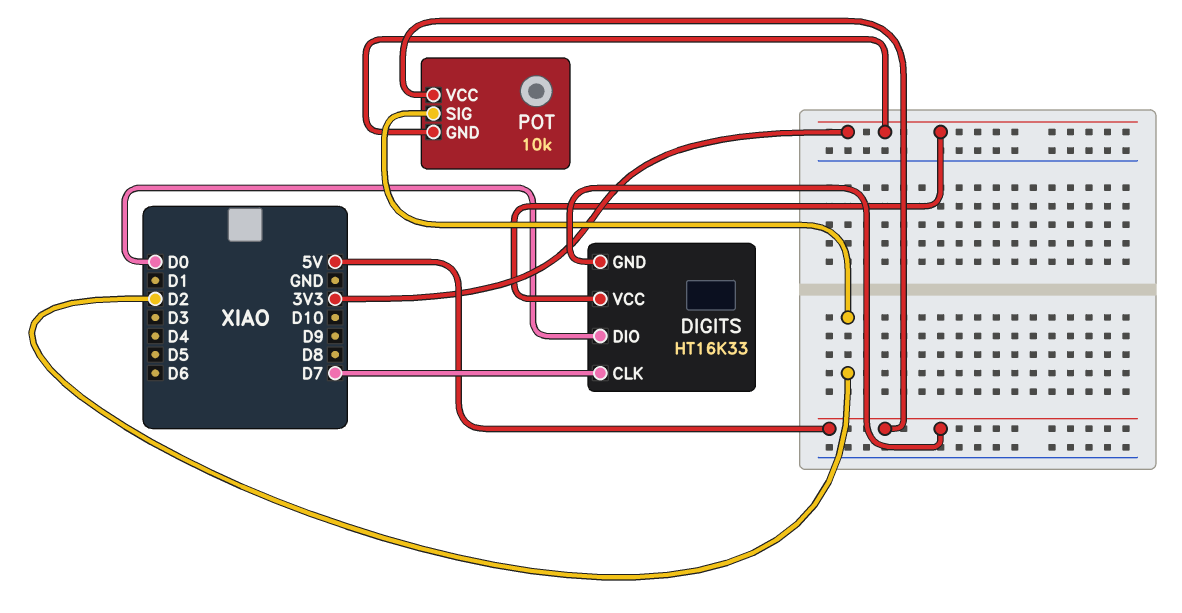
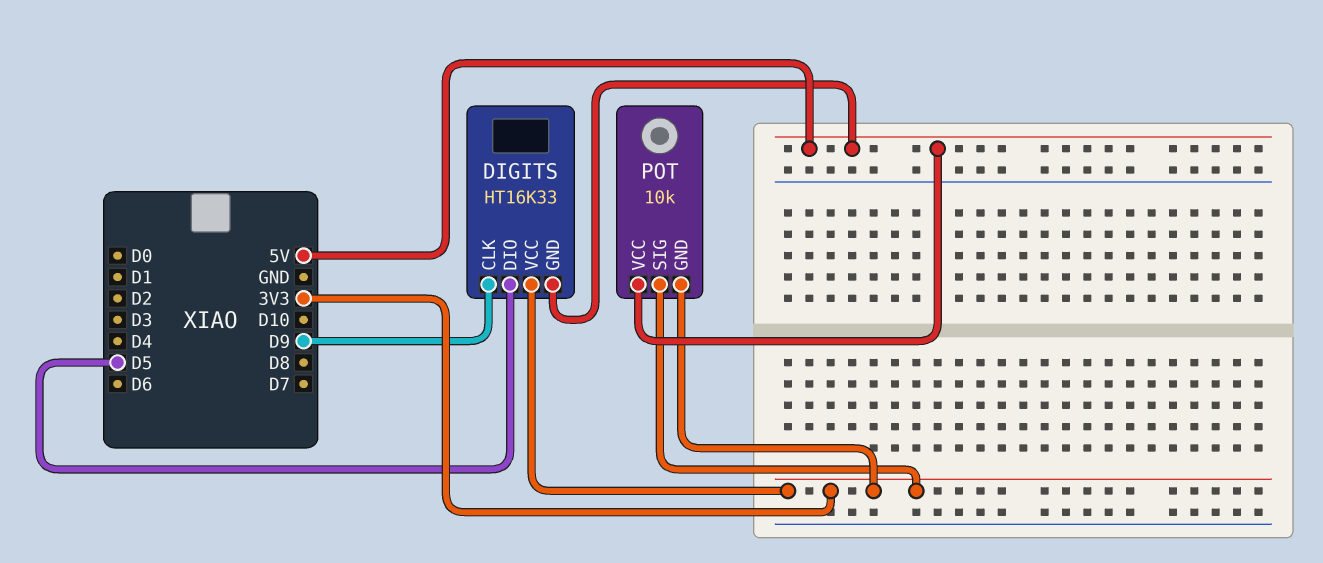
DIGITS pin CLK: D7 -> D9
DIGITS pin DIO: D0 -> D5
POT pin SIG: D2 -> 3V3

